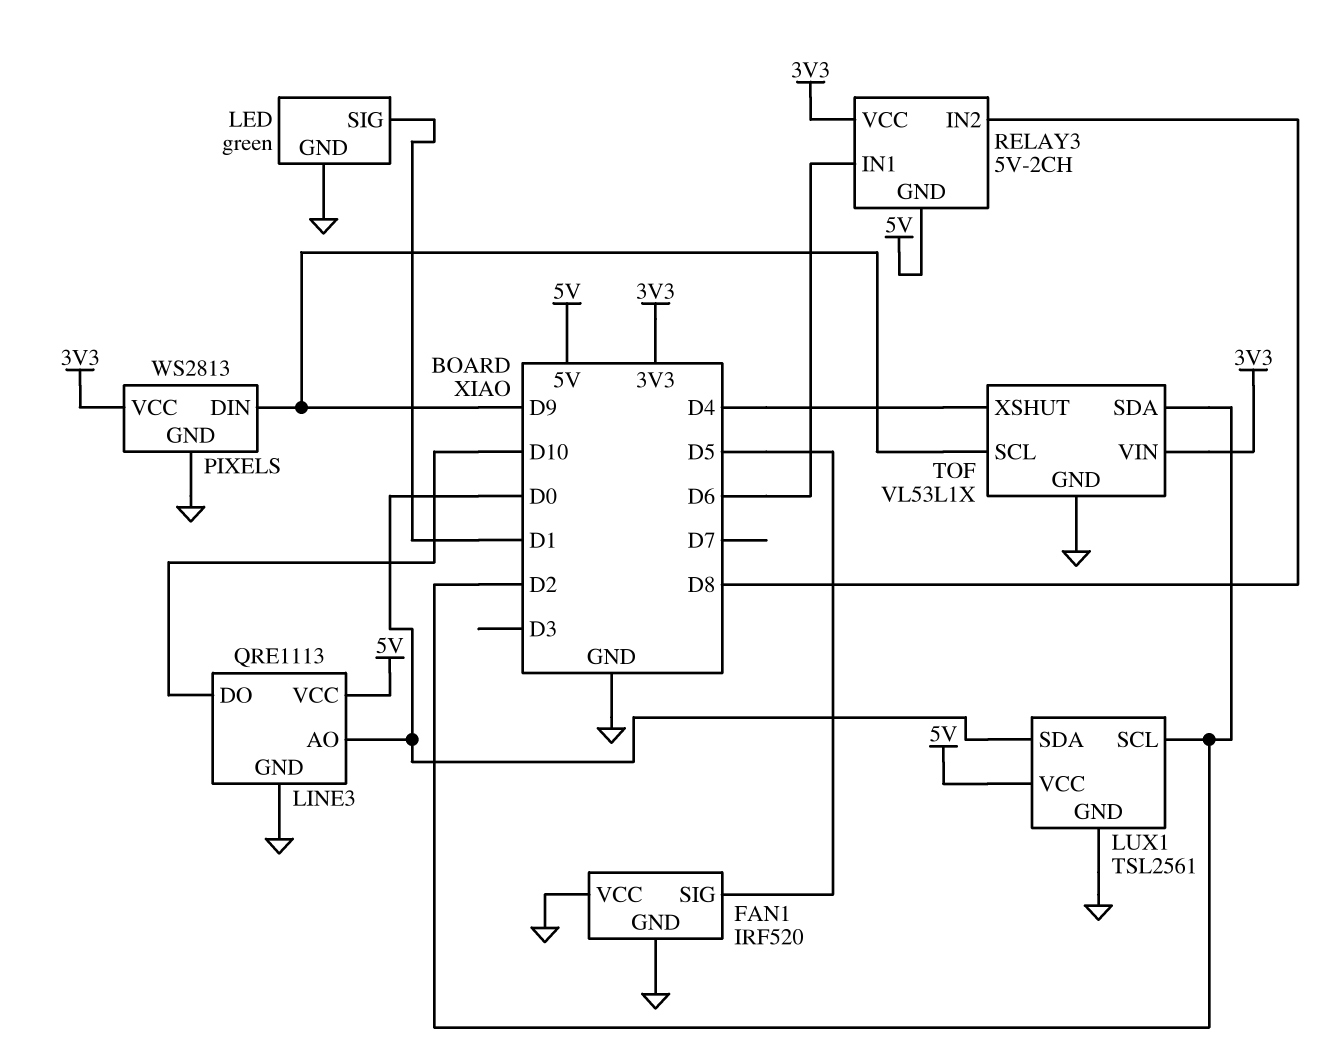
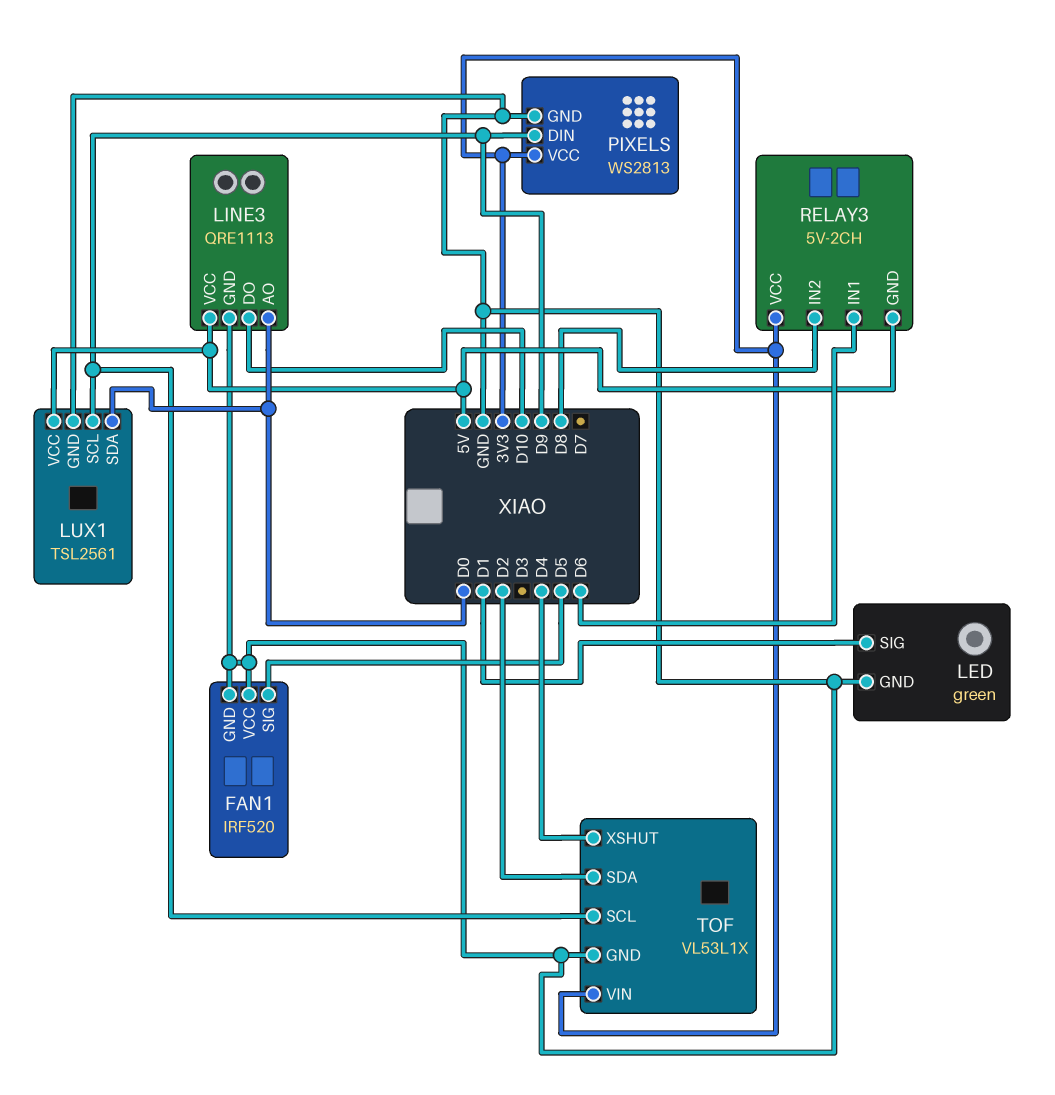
LUX1 pin SCL: D2 -> D9

